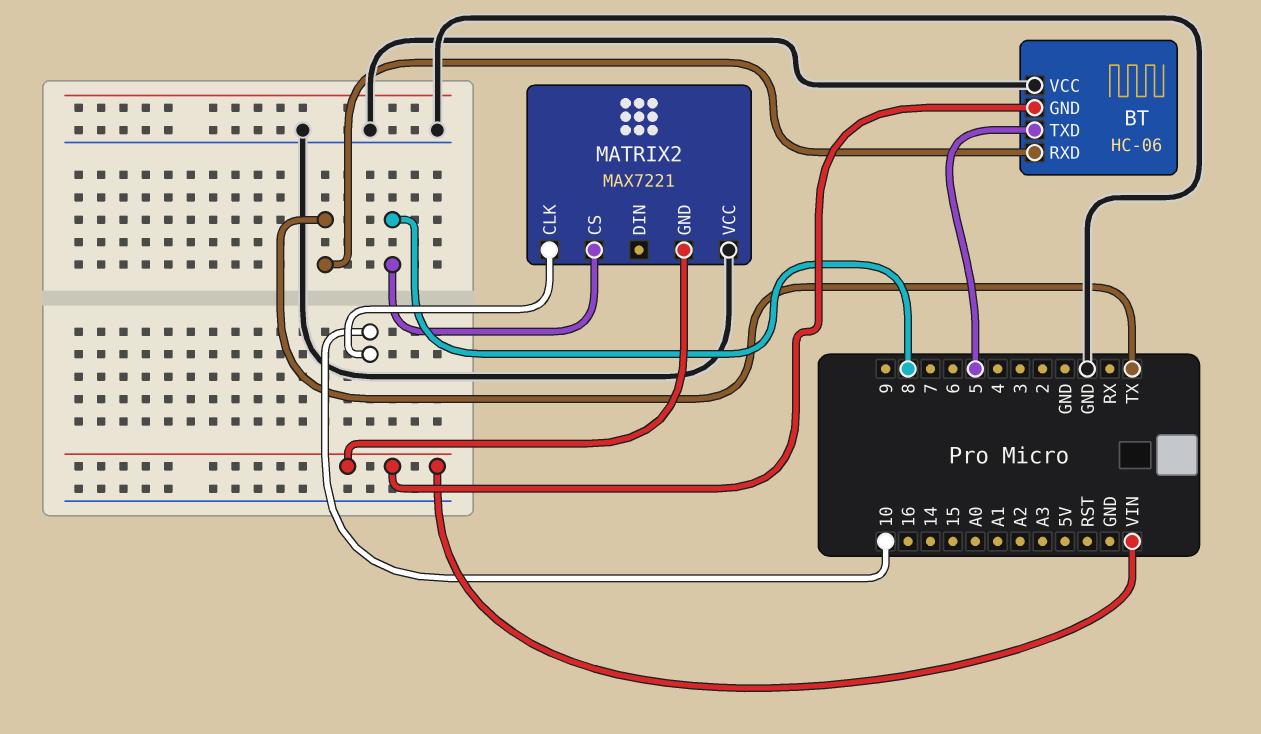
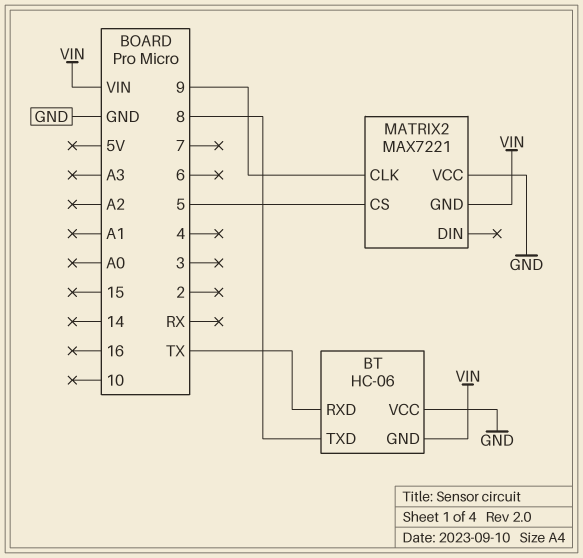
BT pin TXD: 5 -> 8
MATRIX2 pin CLK: 10 -> 9
MATRIX2 pin CS: 8 -> 5

